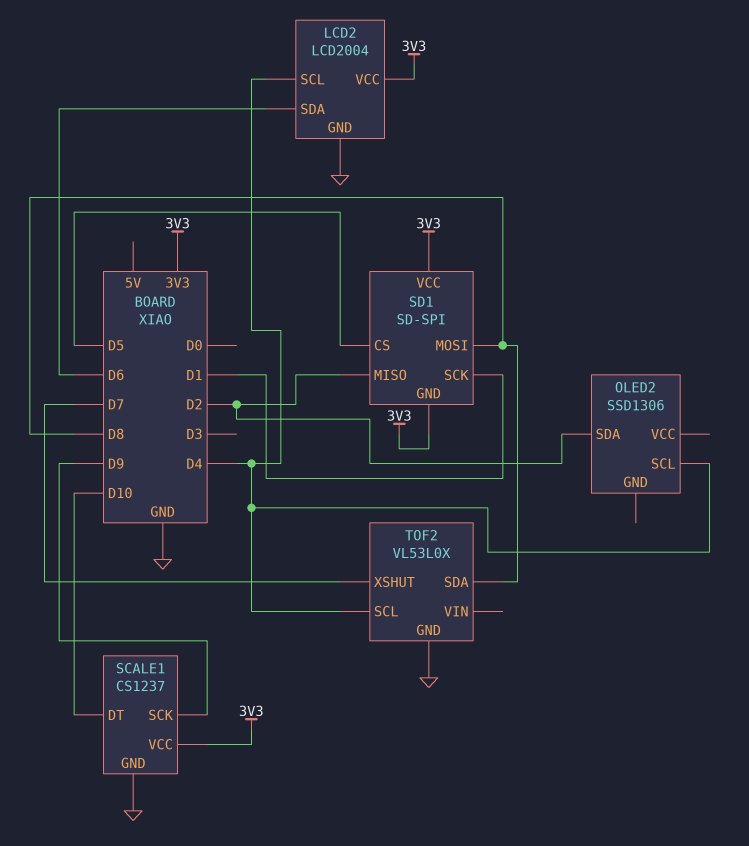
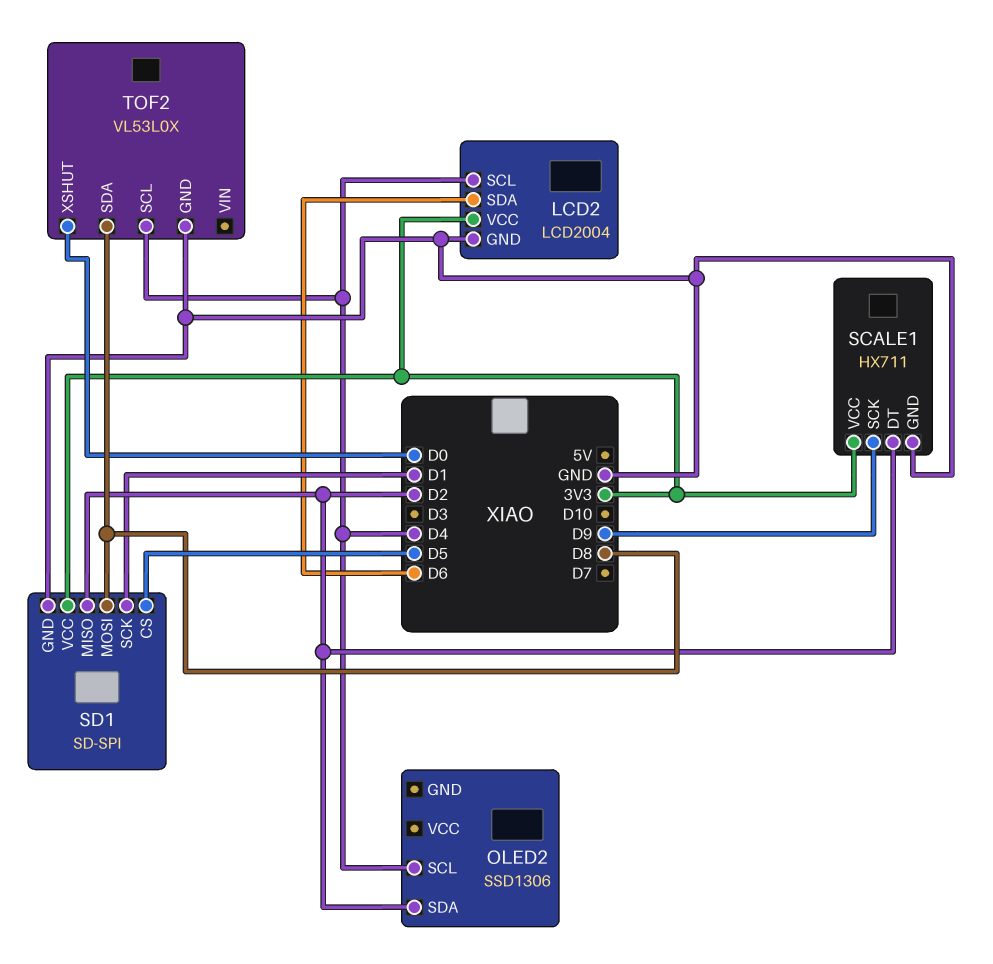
SCALE1: CS1237 -> HX711
SCALE1 pin DT: D10 -> D2
SD1 pin GND: 3V3 -> GND
TOF2 pin XSHUT: D7 -> D0

